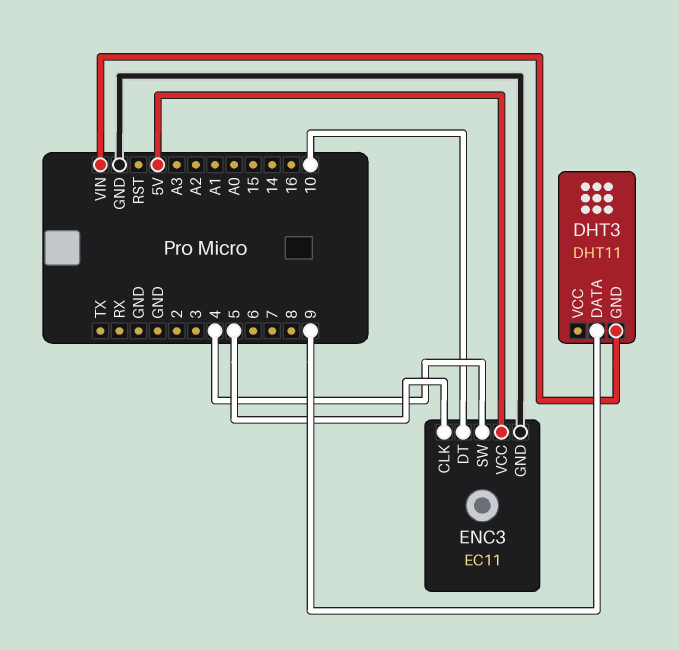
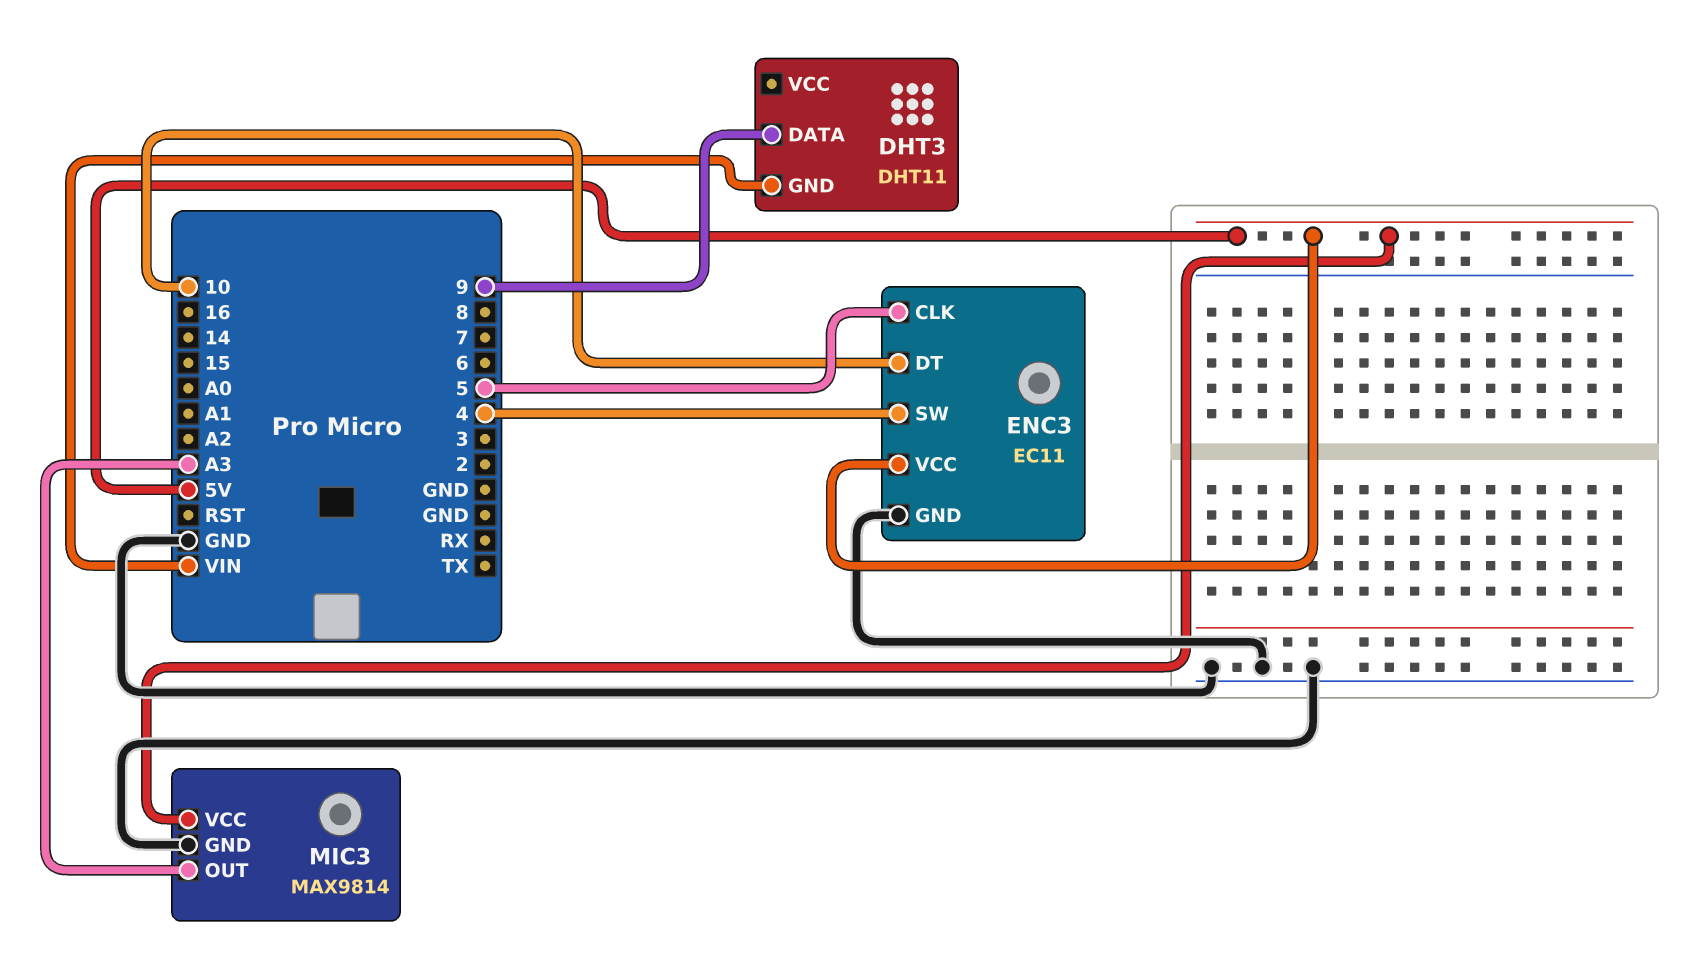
MIC3: none -> MAX9814
MIC3 pin GND: none -> GND
MIC3 pin OUT: none -> A3
MIC3 pin VCC: none -> 5V

